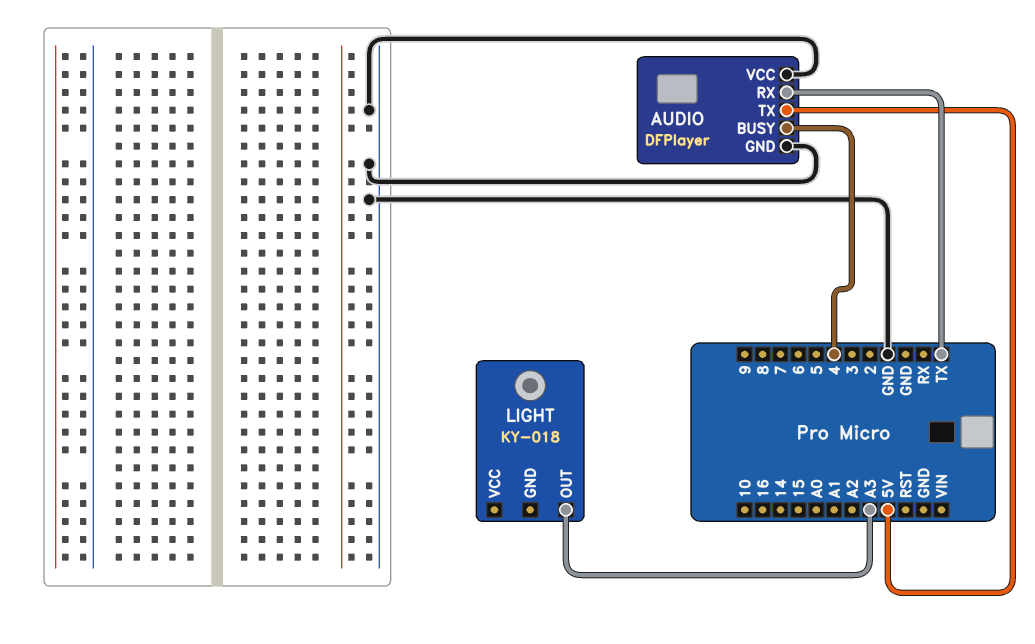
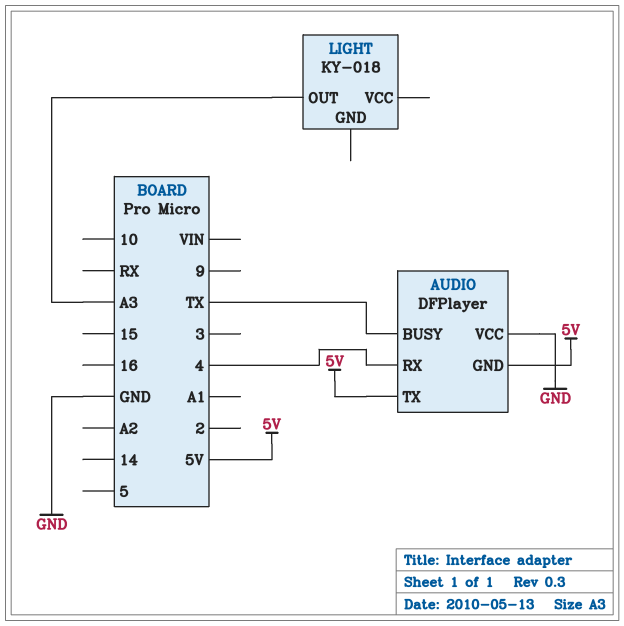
AUDIO pin BUSY: 4 -> TX
AUDIO pin GND: GND -> 5V
AUDIO pin RX: TX -> 4

